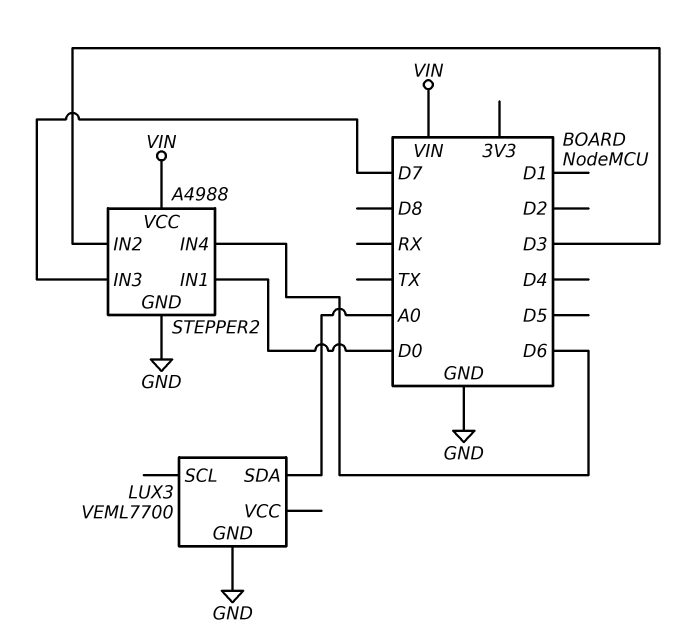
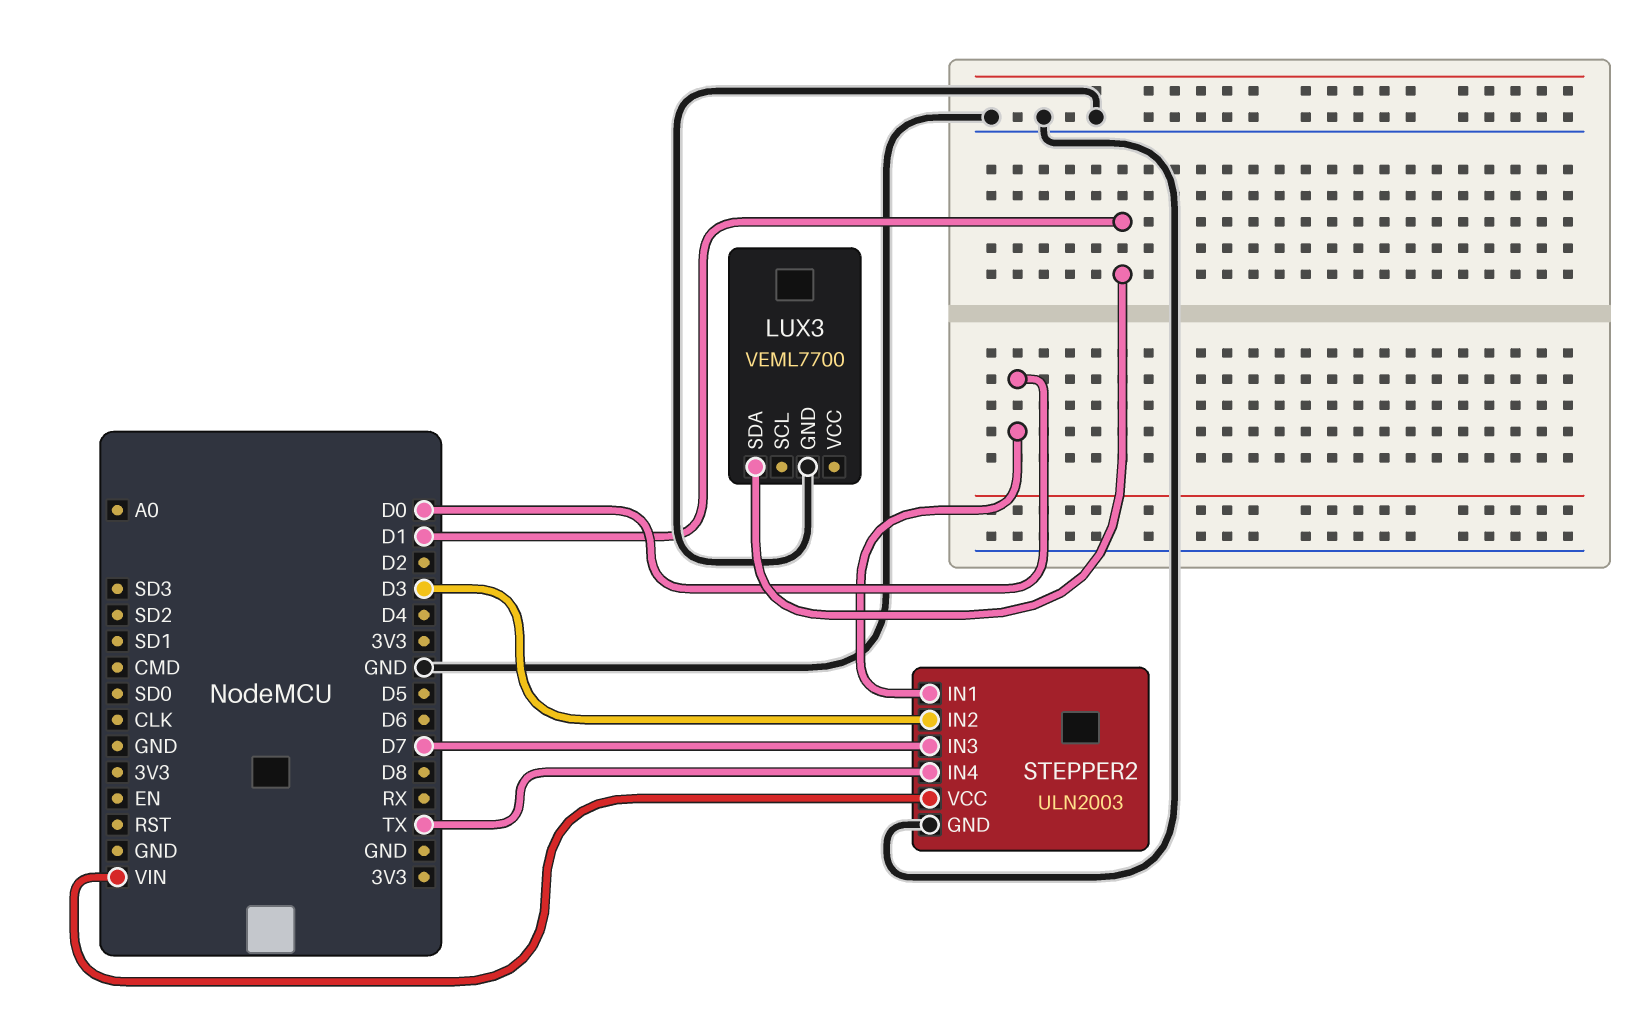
LUX3 pin SDA: A0 -> D1
STEPPER2: A4988 -> ULN2003
STEPPER2 pin IN4: D6 -> TX

